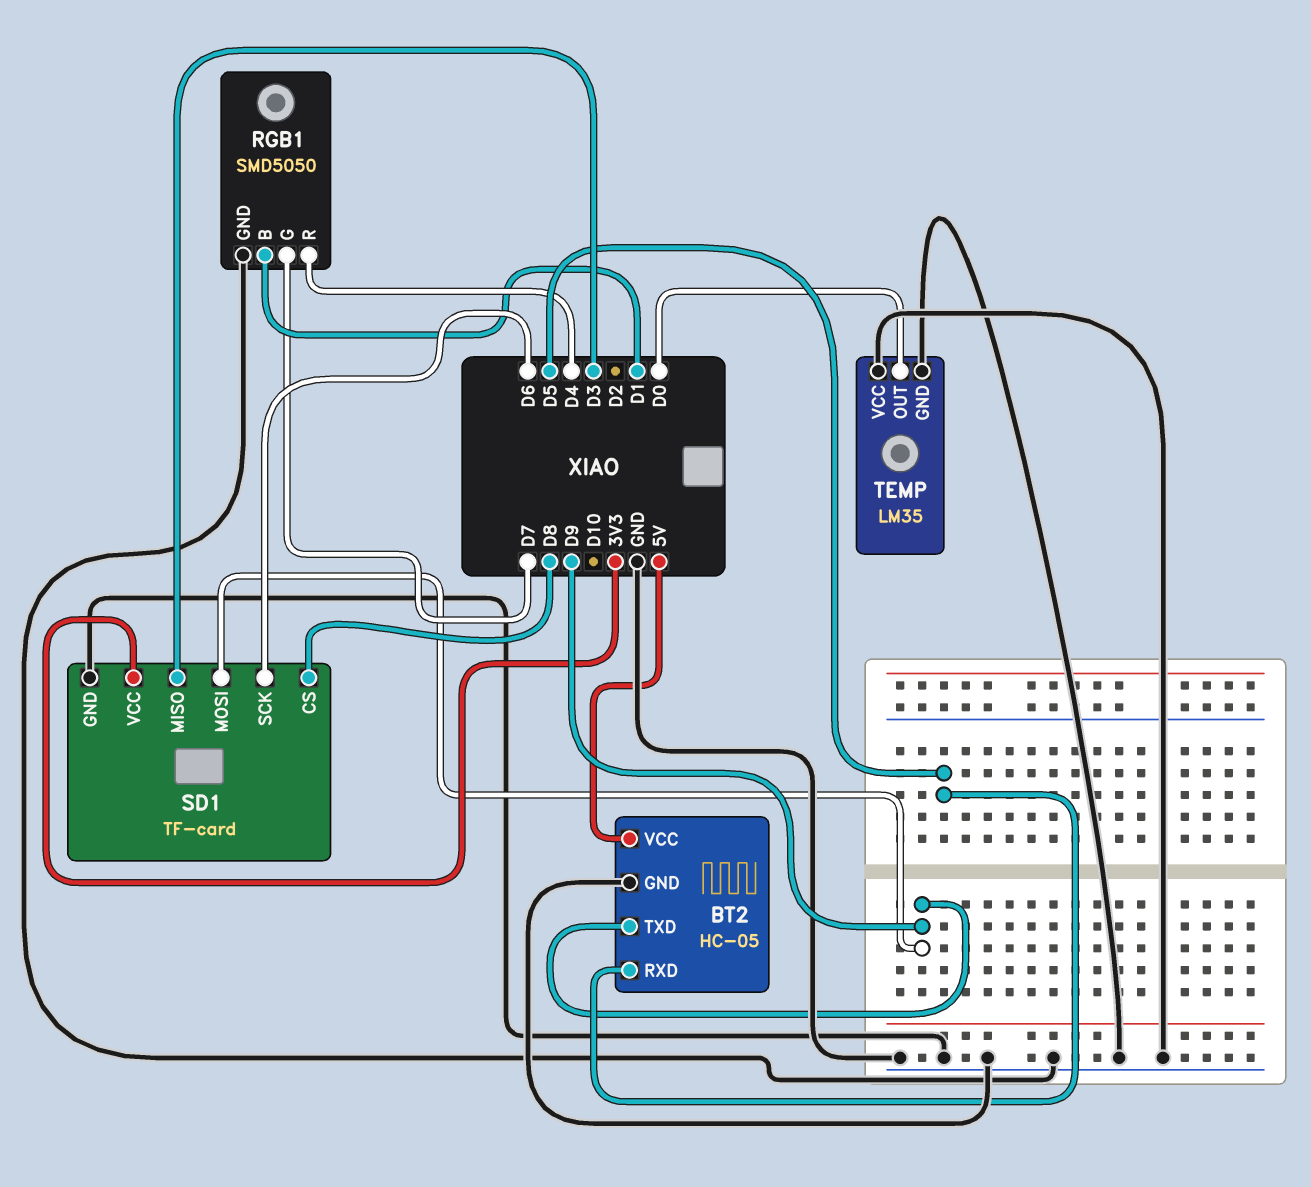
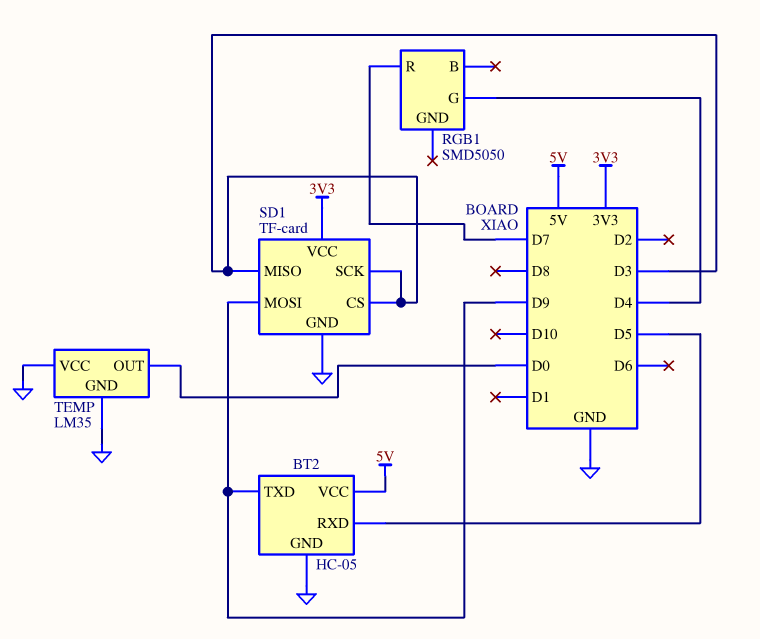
RGB1 pin B: D1 -> none
RGB1 pin G: D7 -> D4
RGB1 pin GND: GND -> none
RGB1 pin R: D4 -> D7
SD1 pin CS: D8 -> D3
SD1 pin SCK: D6 -> D3

